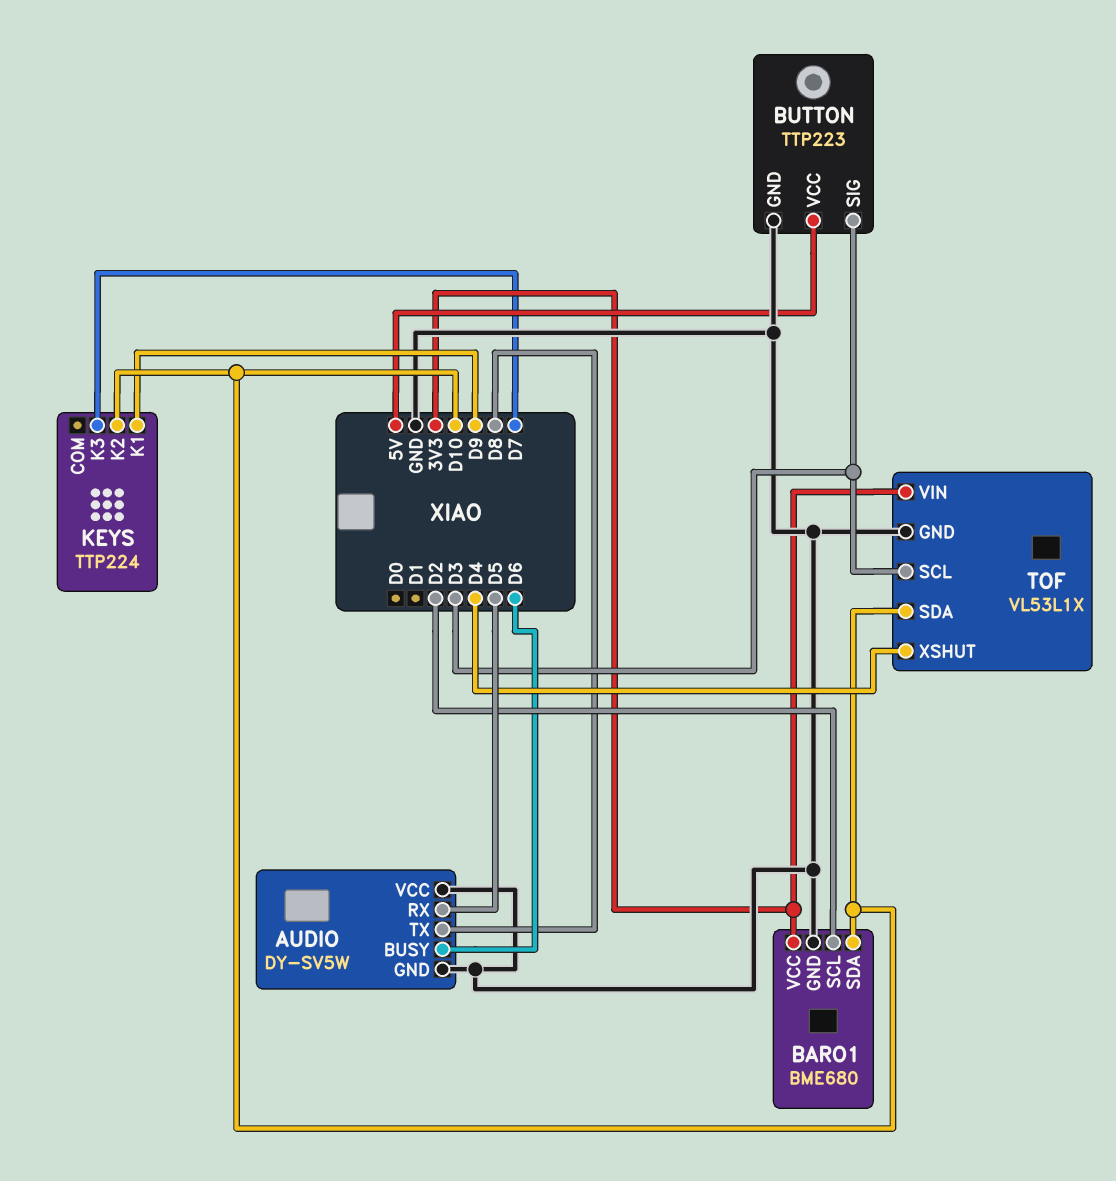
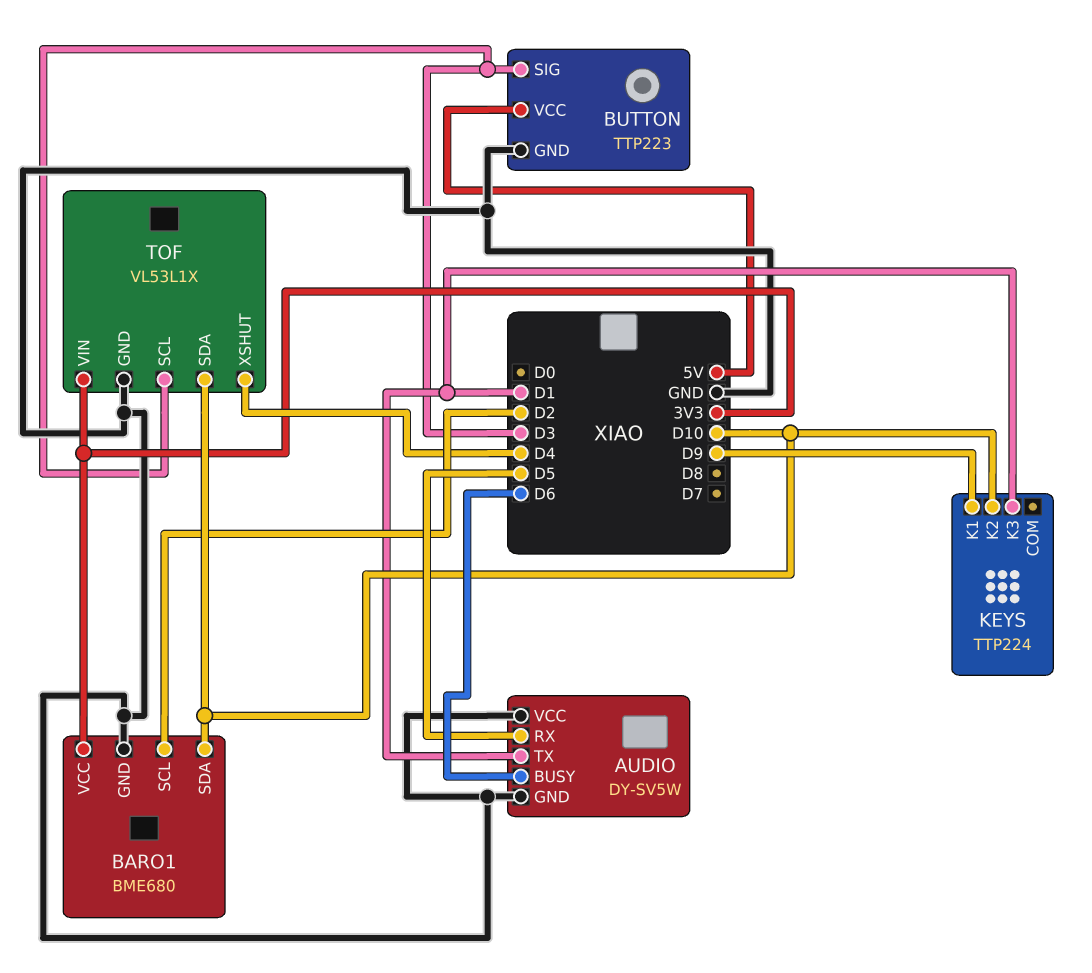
AUDIO pin TX: D8 -> D1
KEYS pin K3: D7 -> D1

